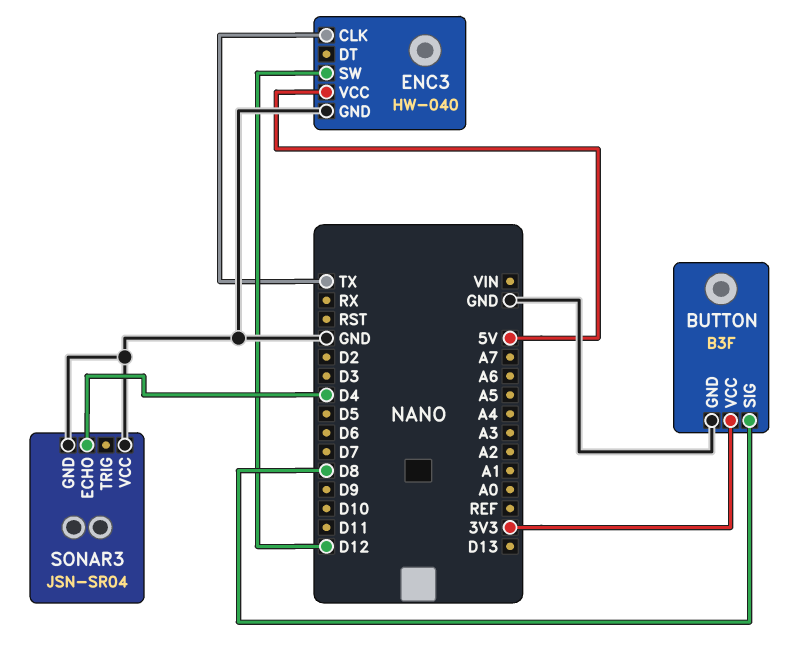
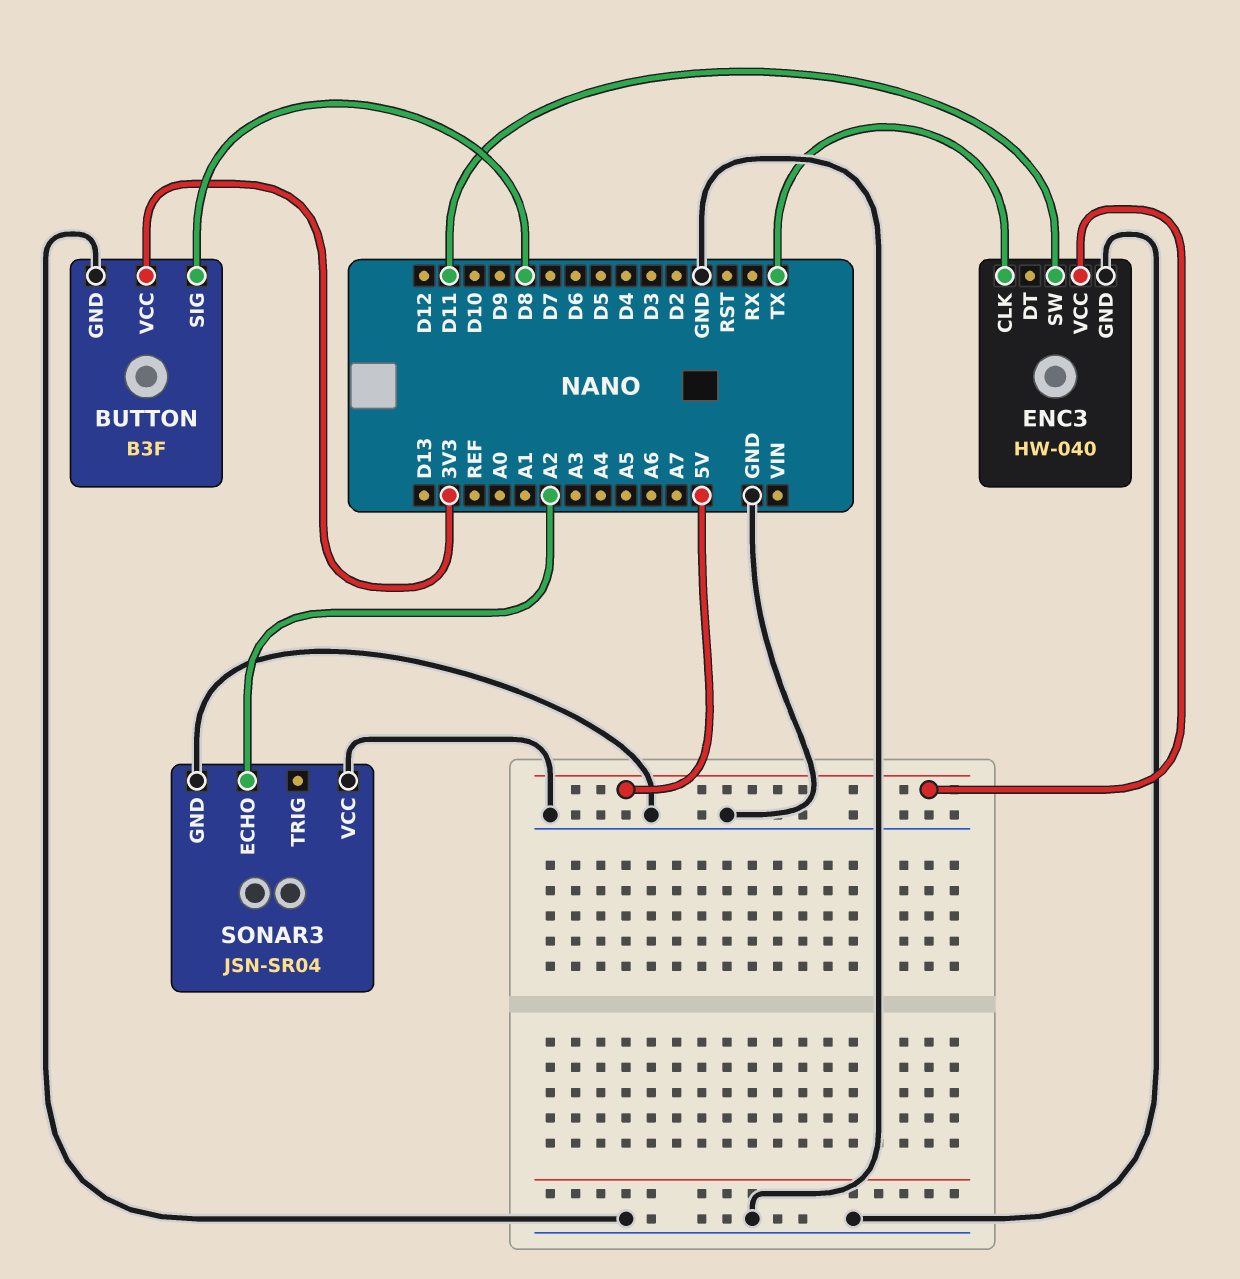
ENC3 pin SW: D12 -> D11
SONAR3 pin ECHO: D4 -> A2

